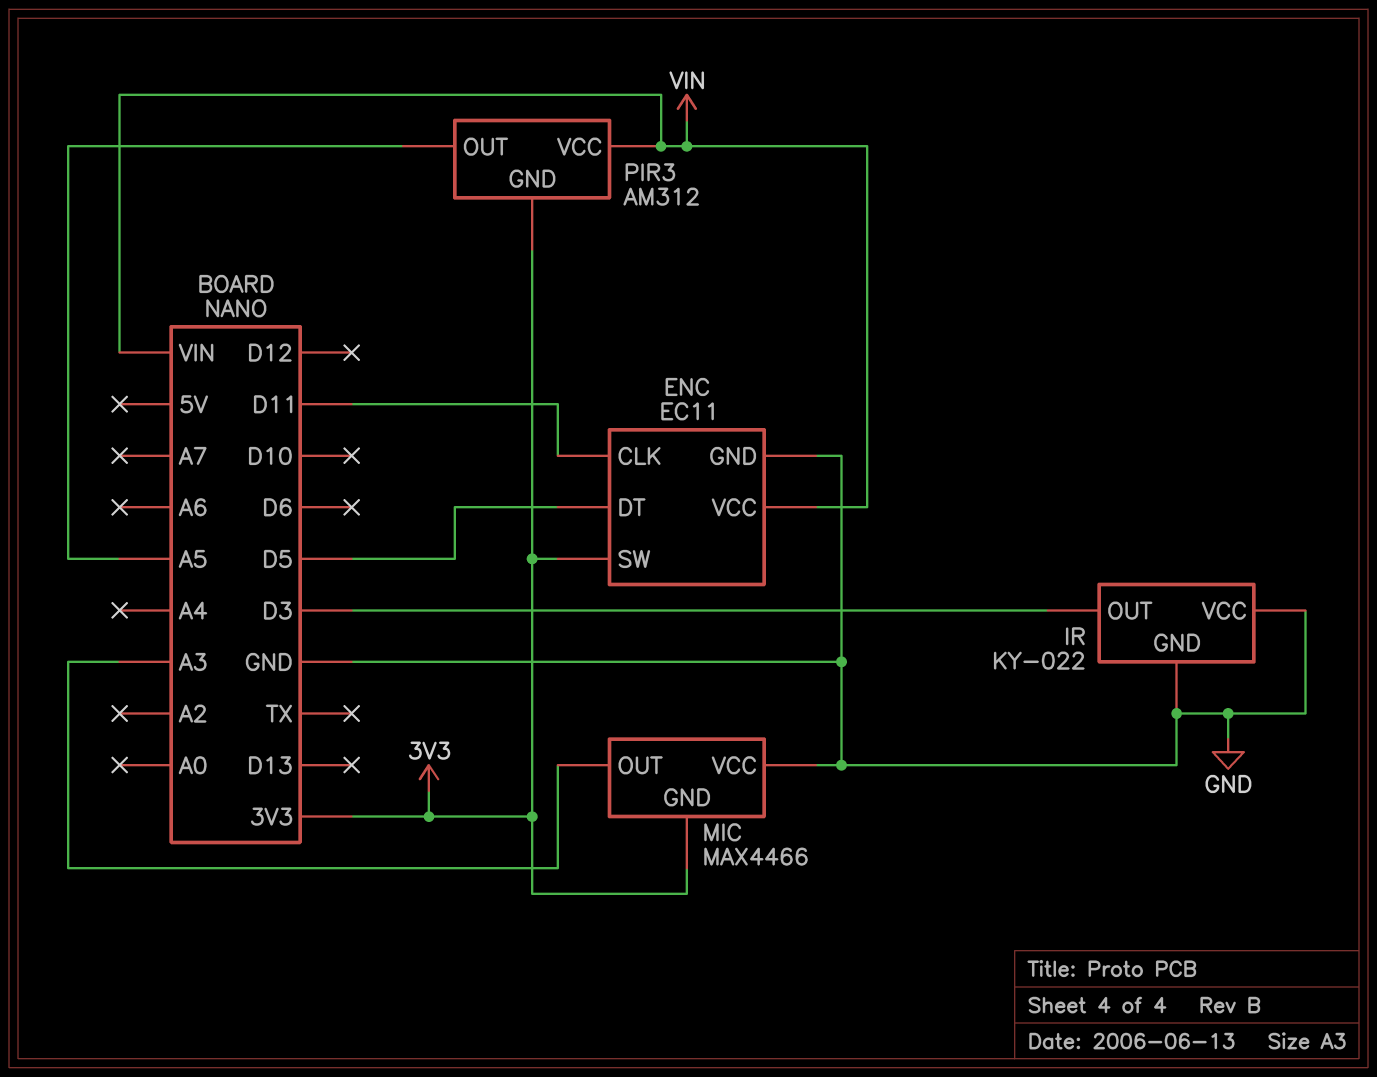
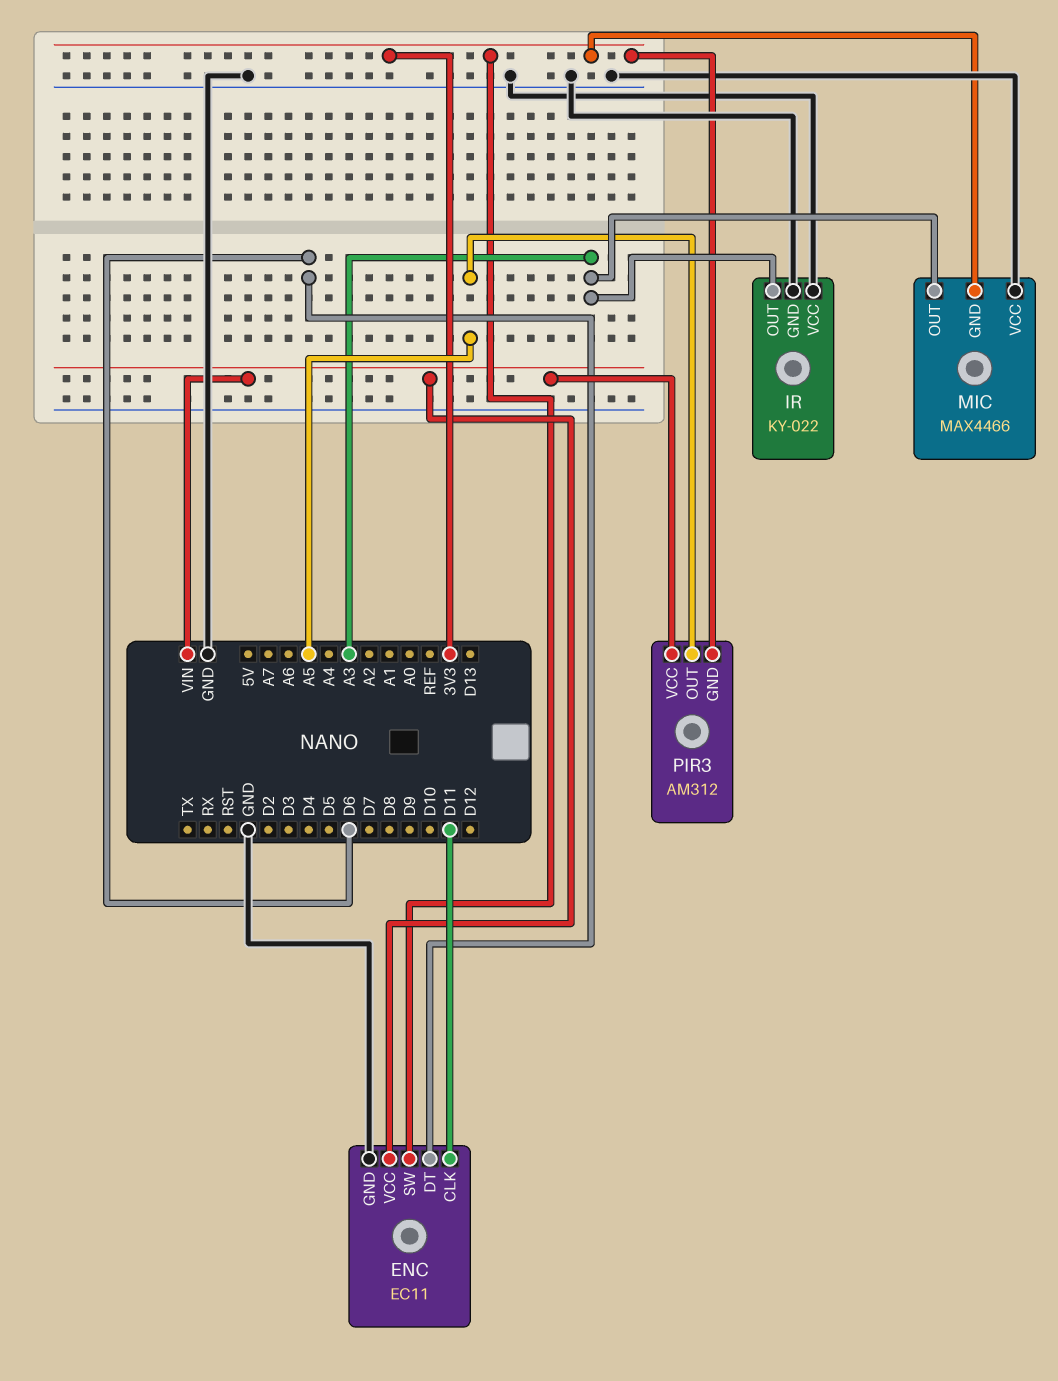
ENC pin DT: D5 -> D6
IR pin OUT: D3 -> A3

